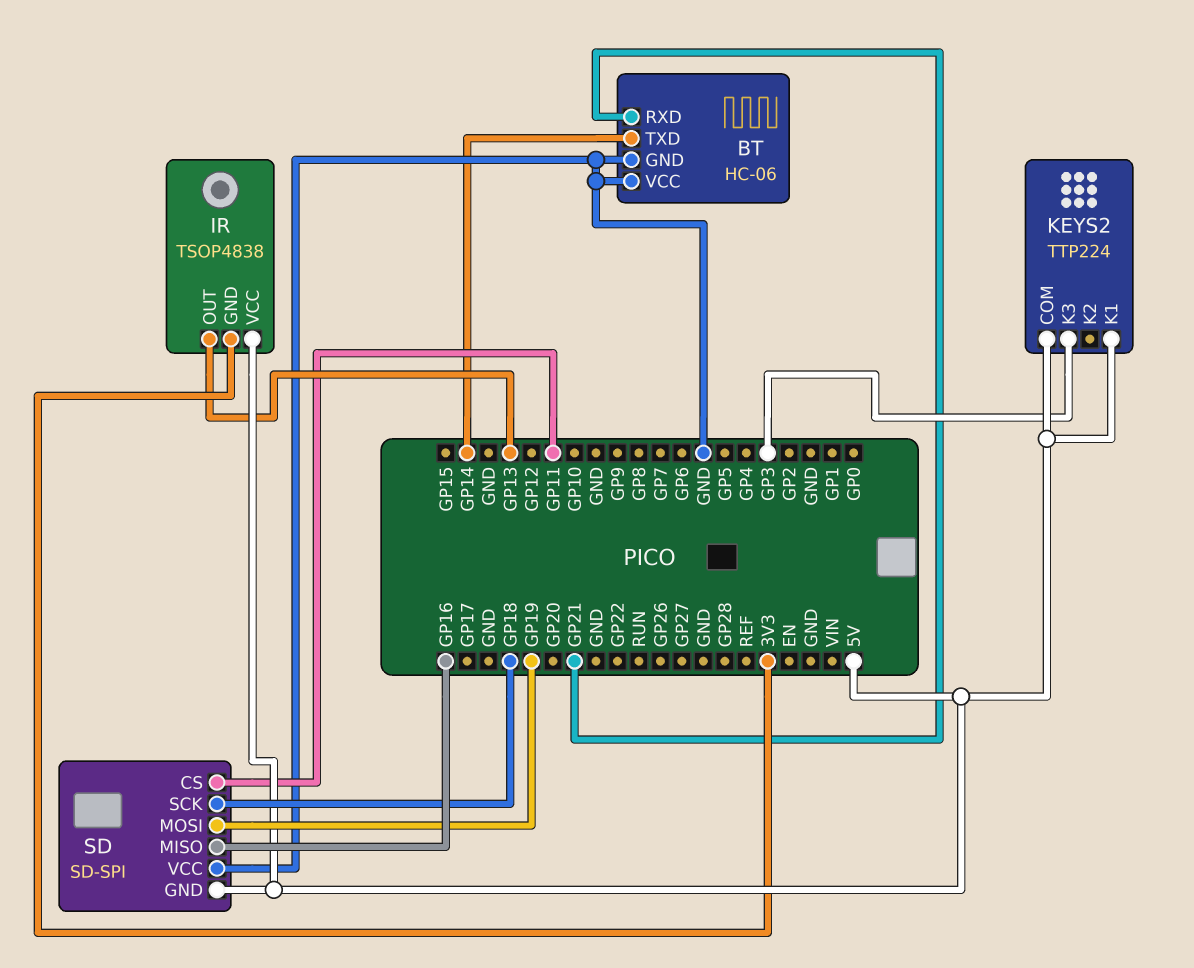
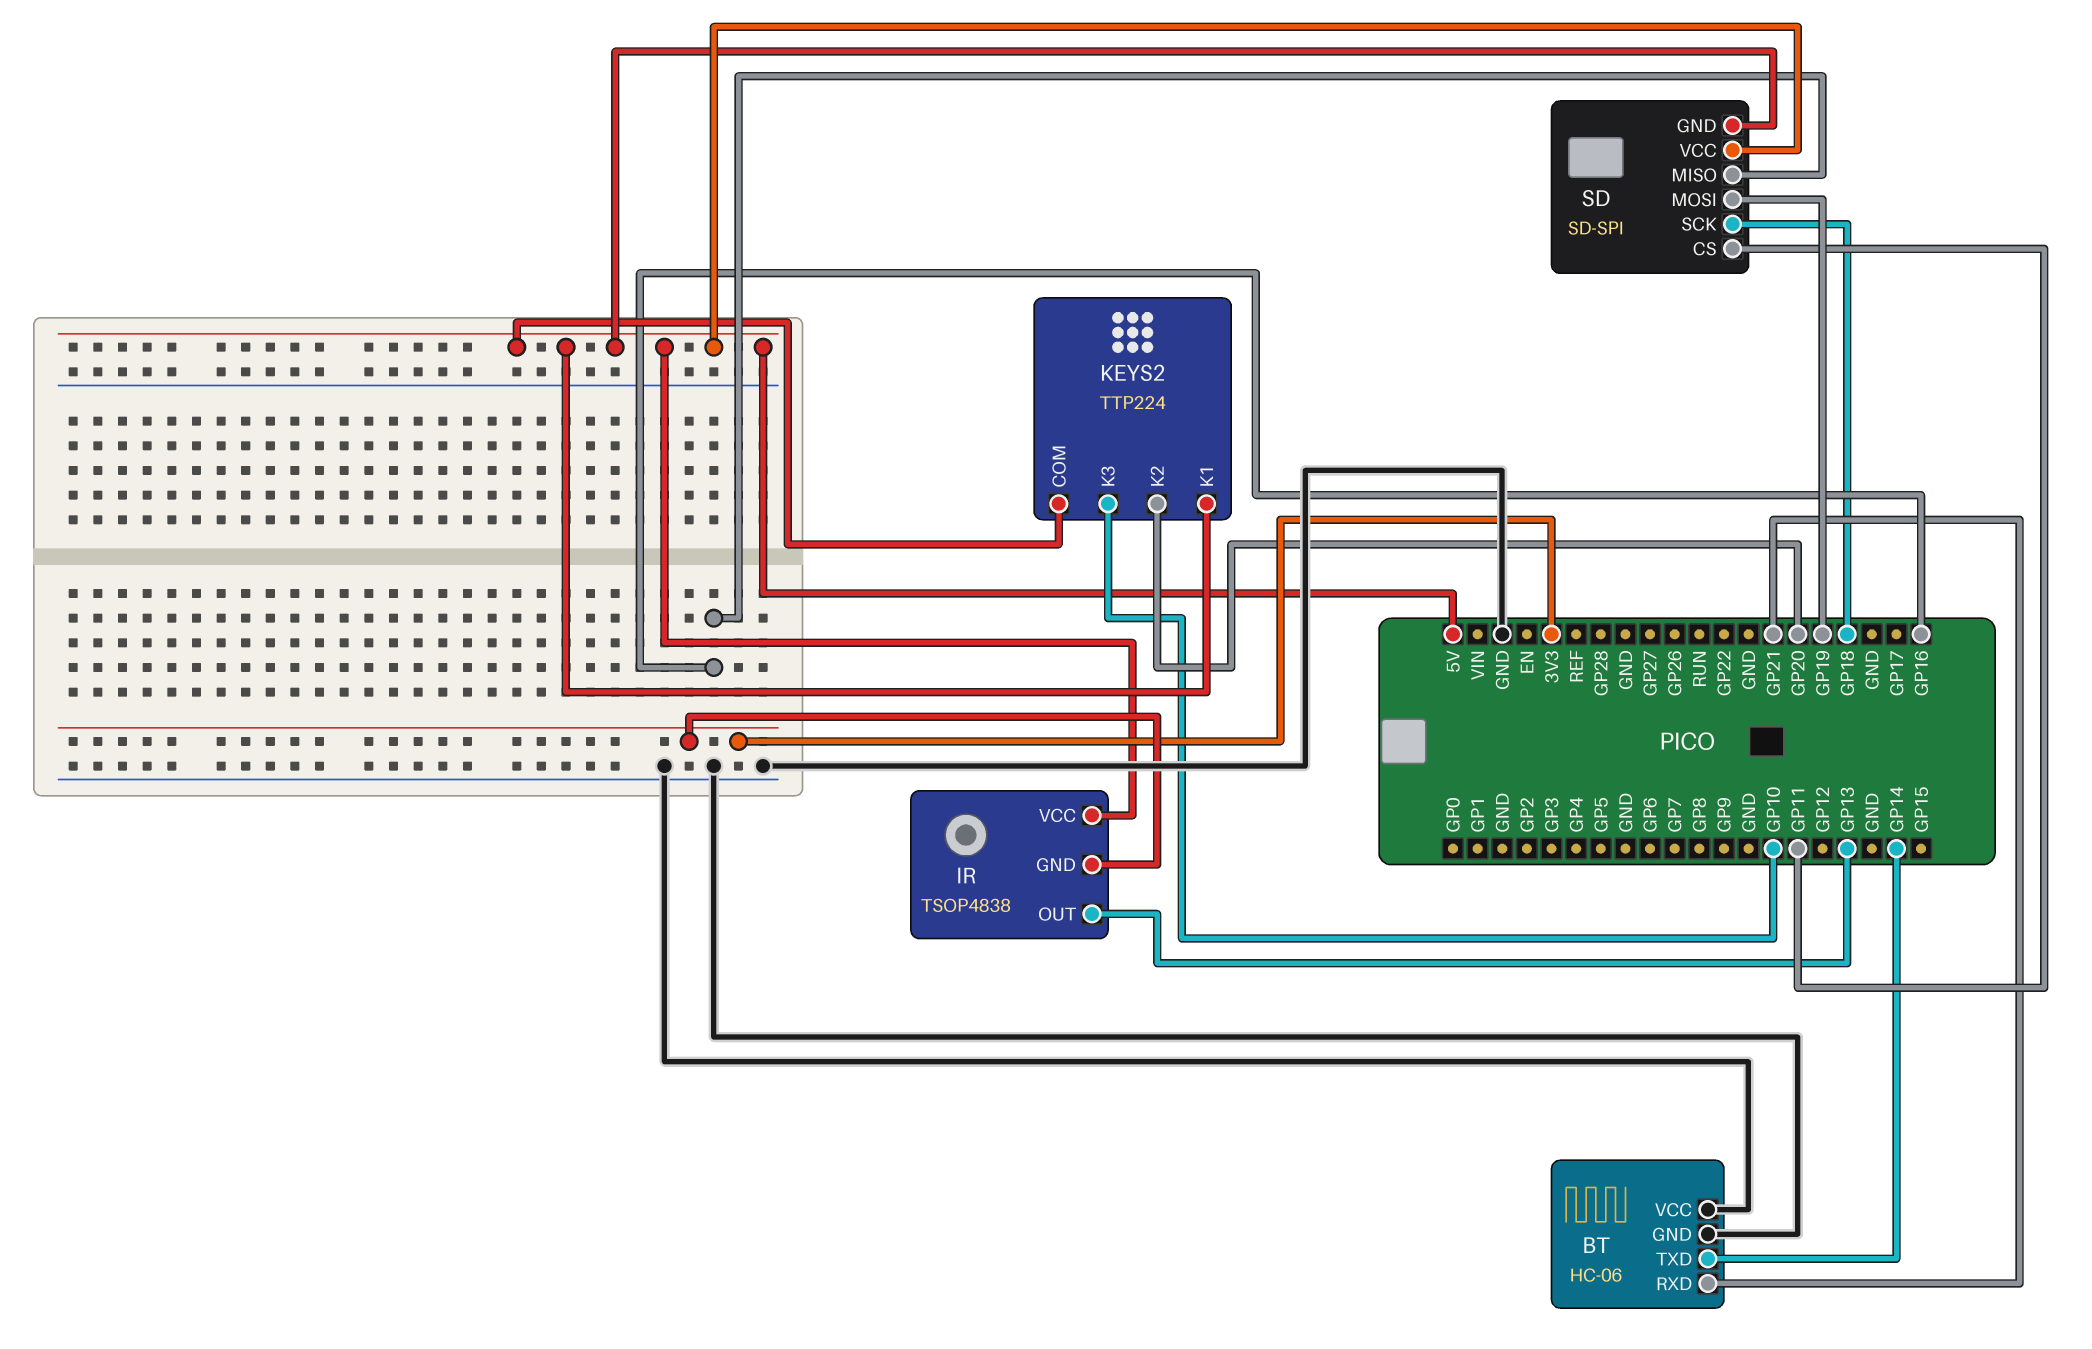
KEYS2 pin K2: none -> GP20
KEYS2 pin K3: GP3 -> GP10
SD pin VCC: GND -> 5V

